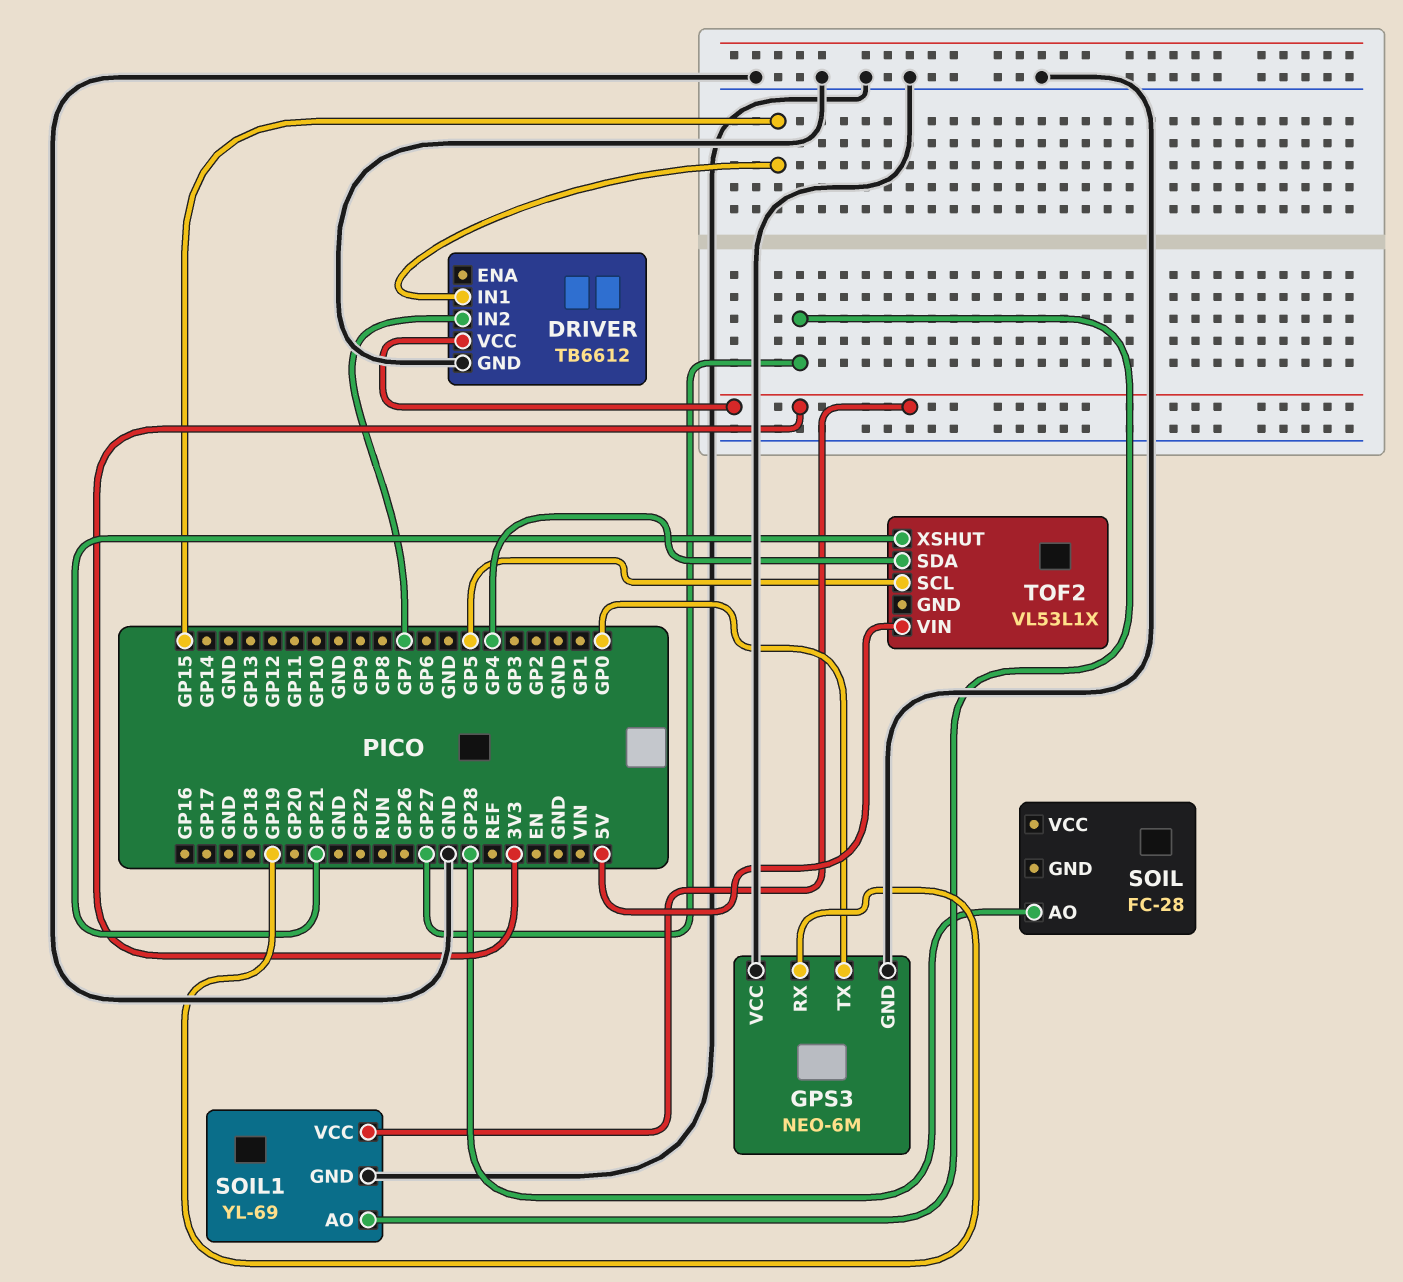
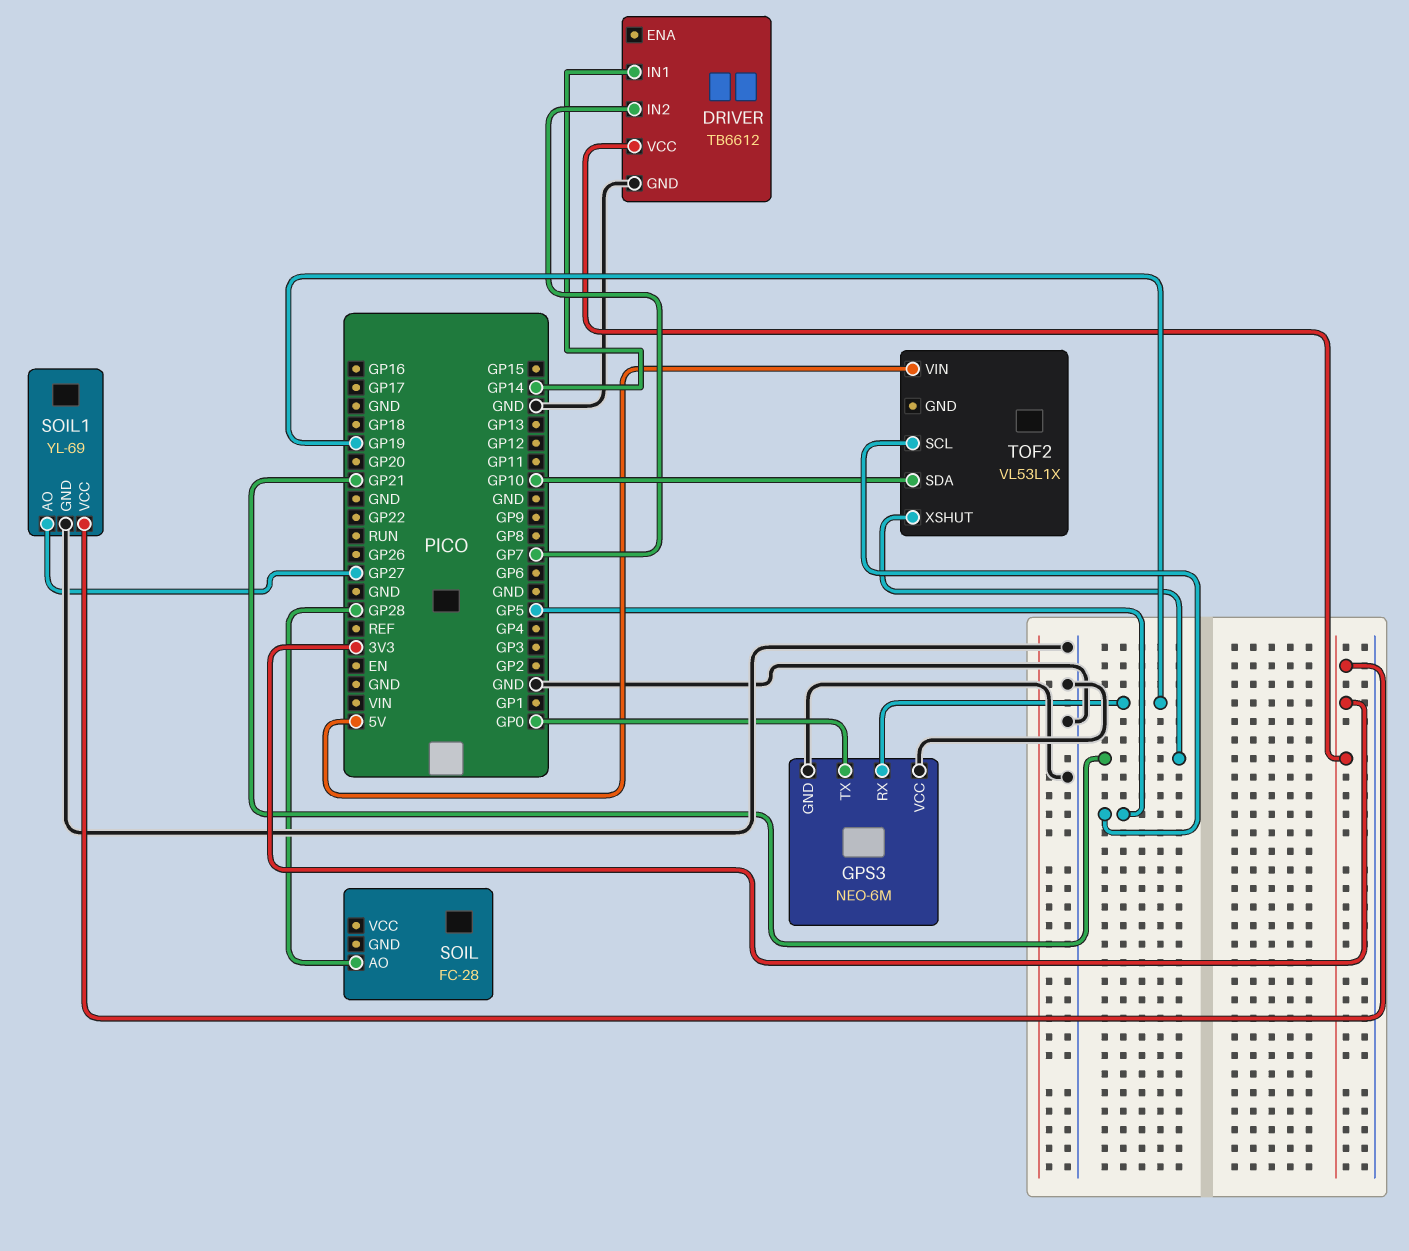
DRIVER pin IN1: GP15 -> GP14
TOF2 pin SDA: GP4 -> GP10

